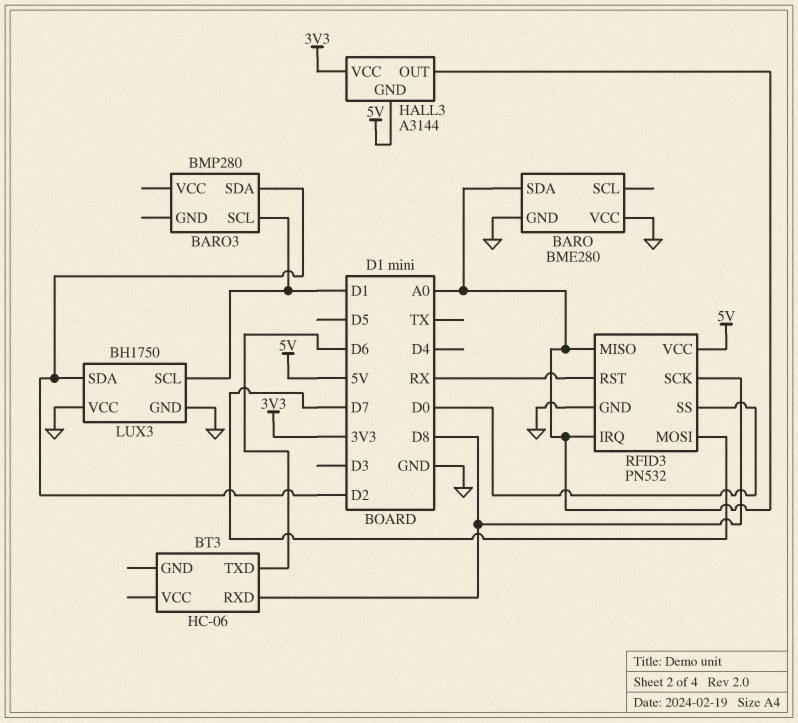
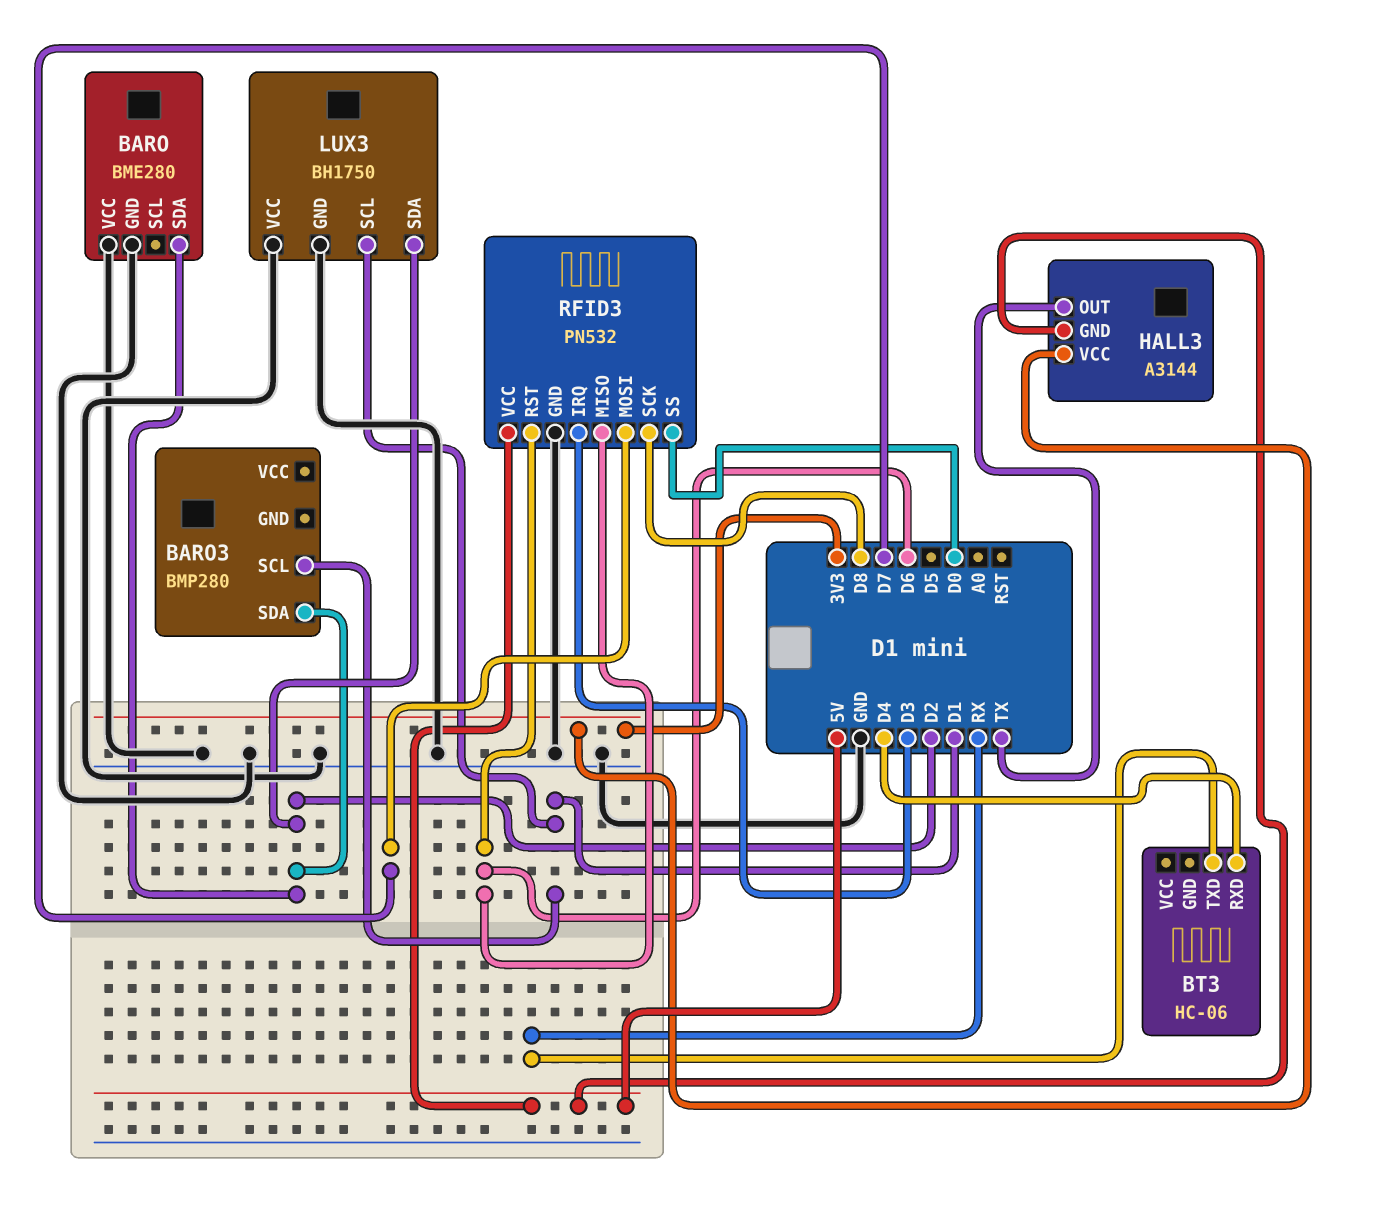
BARO pin SDA: A0 -> D2
BT3 pin RXD: D8 -> D4
BT3 pin TXD: D6 -> RX
HALL3 pin OUT: A0 -> TX
RFID3 pin IRQ: A0 -> D3
RFID3 pin MISO: A0 -> D6
RFID3 pin RST: RX -> D6

